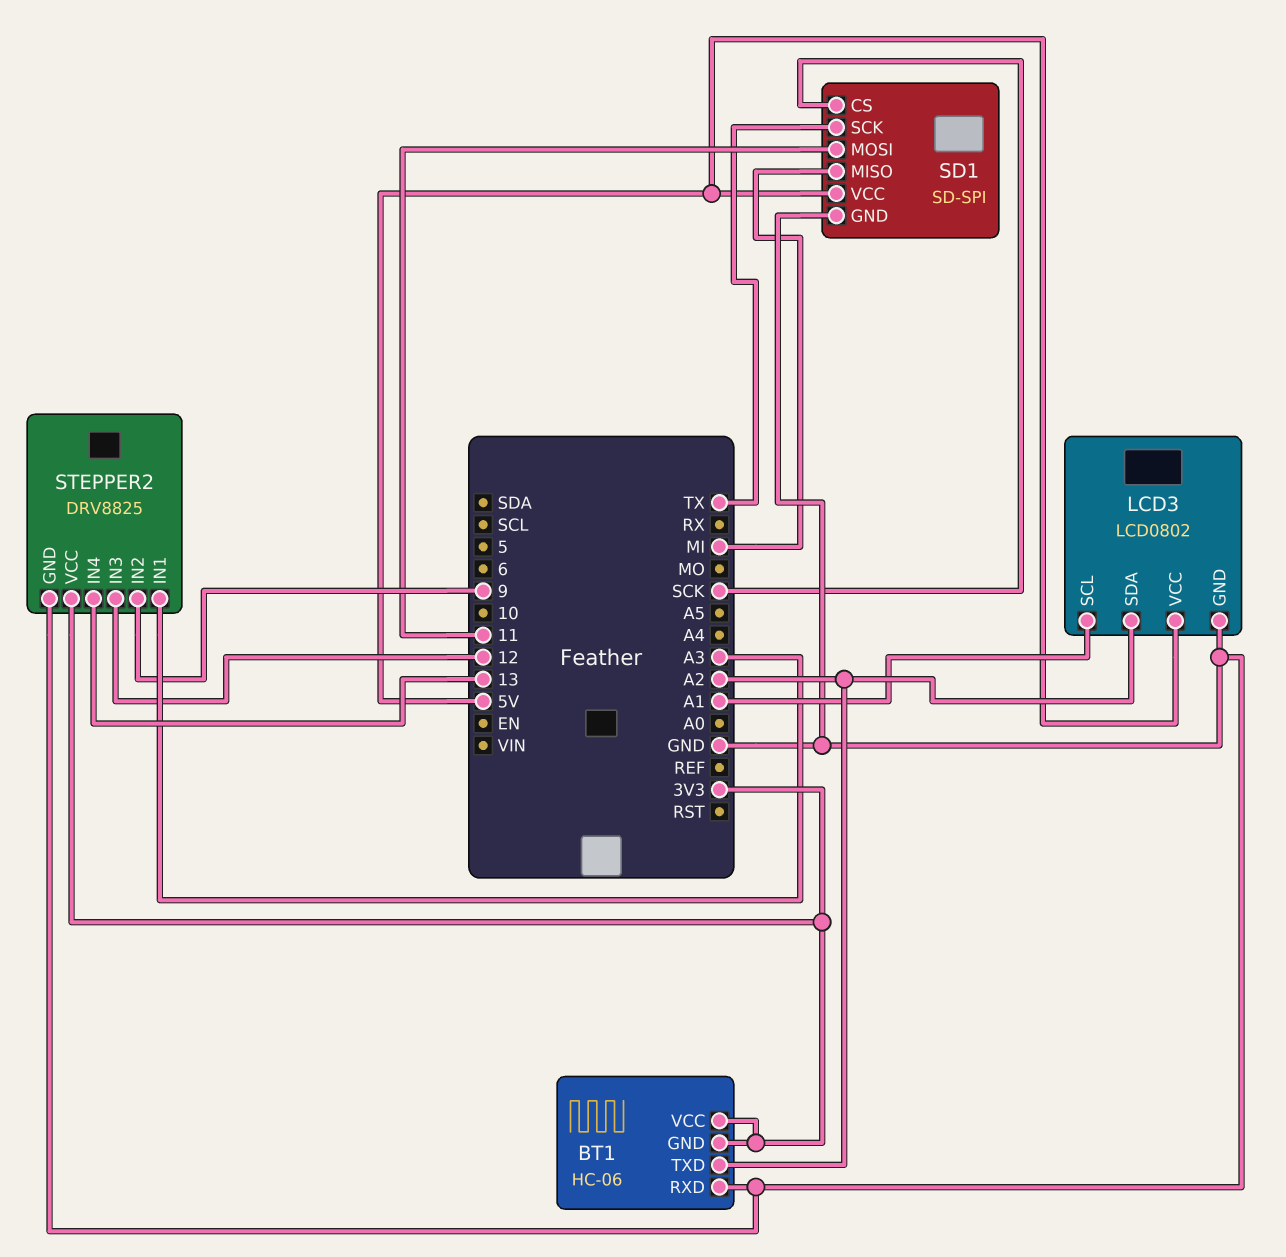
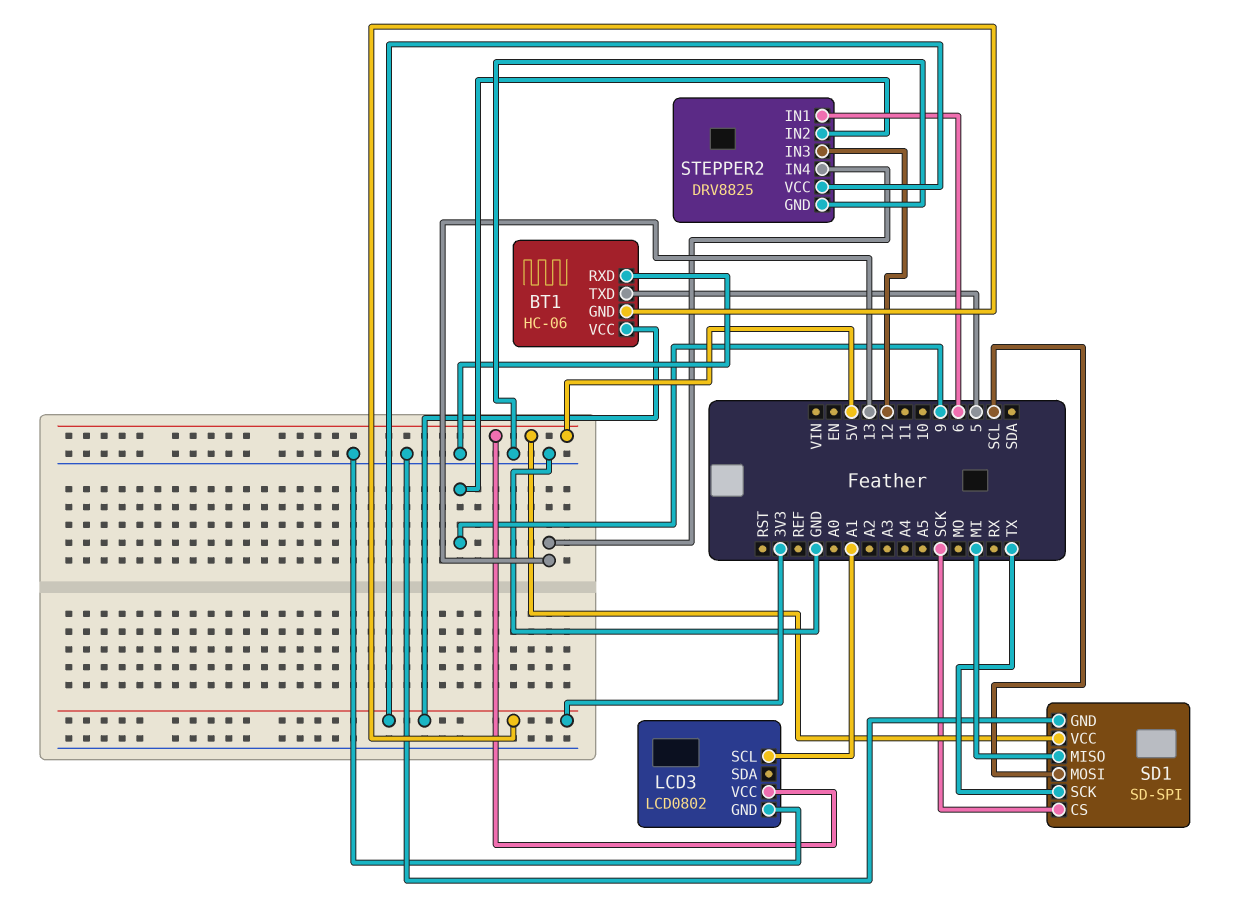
BT1 pin TXD: A2 -> 5
LCD3 pin SDA: A2 -> none
SD1 pin MOSI: 11 -> SCL
STEPPER2 pin IN1: A3 -> 6

